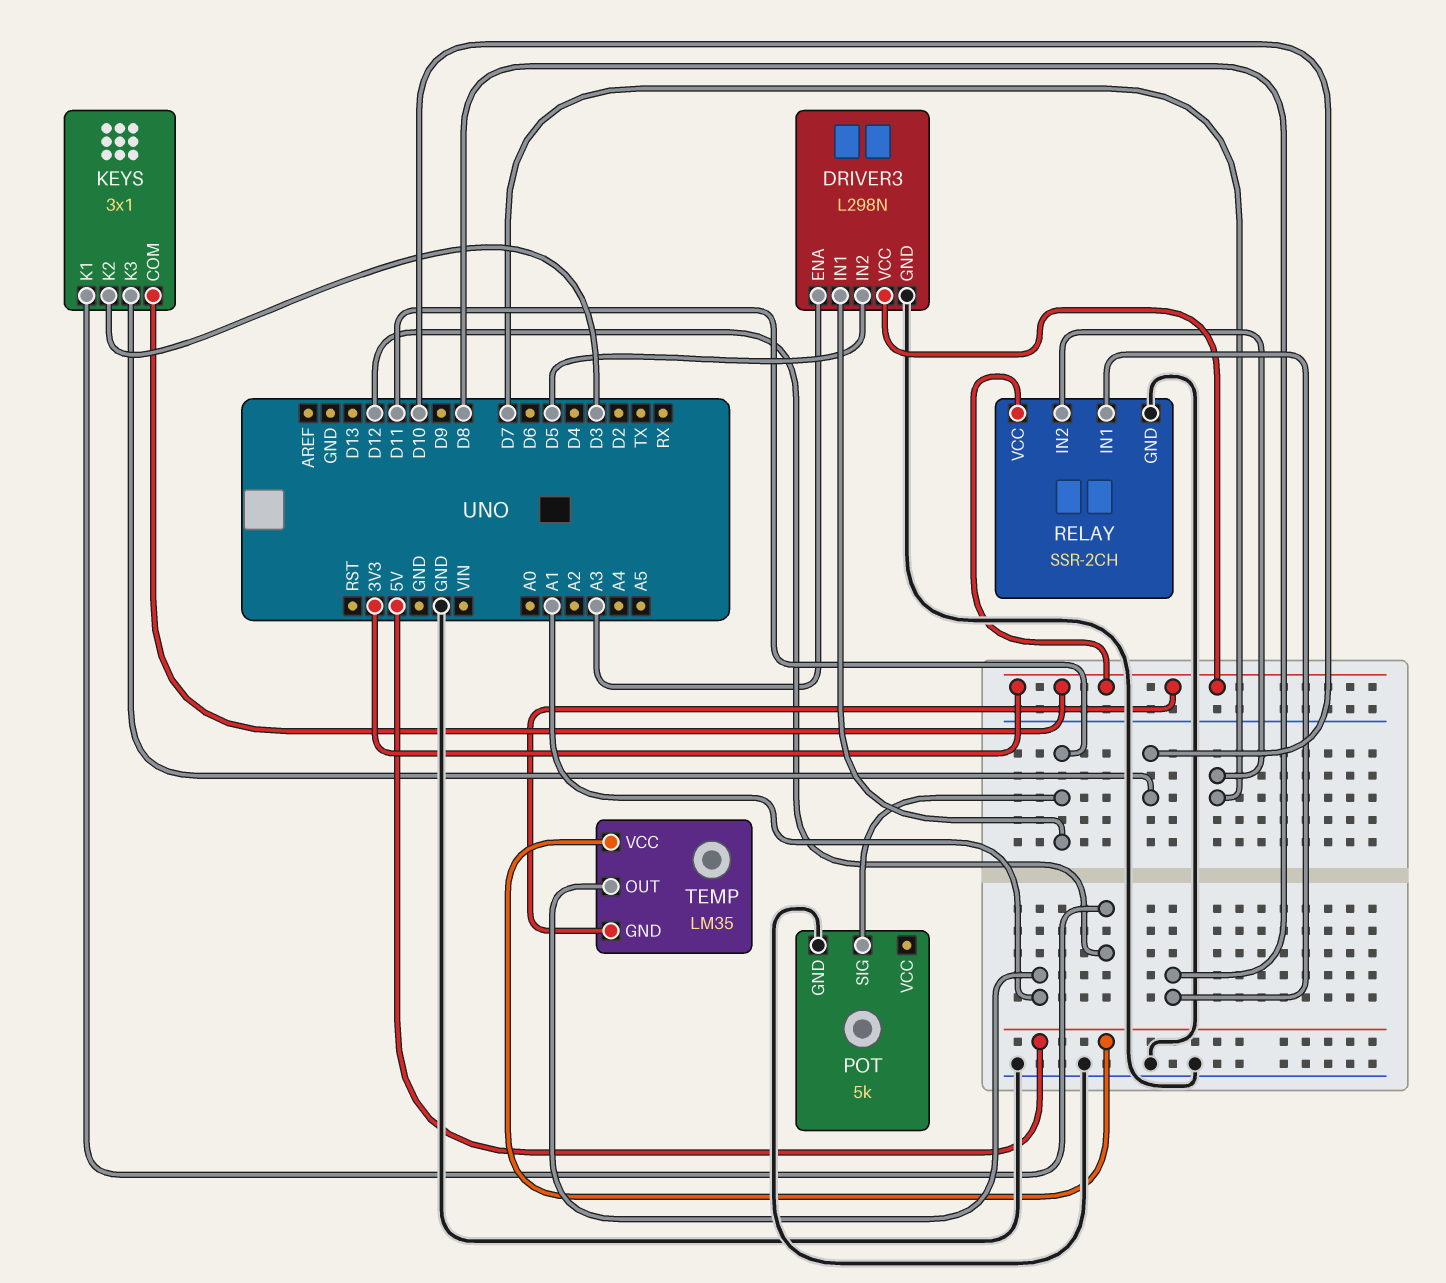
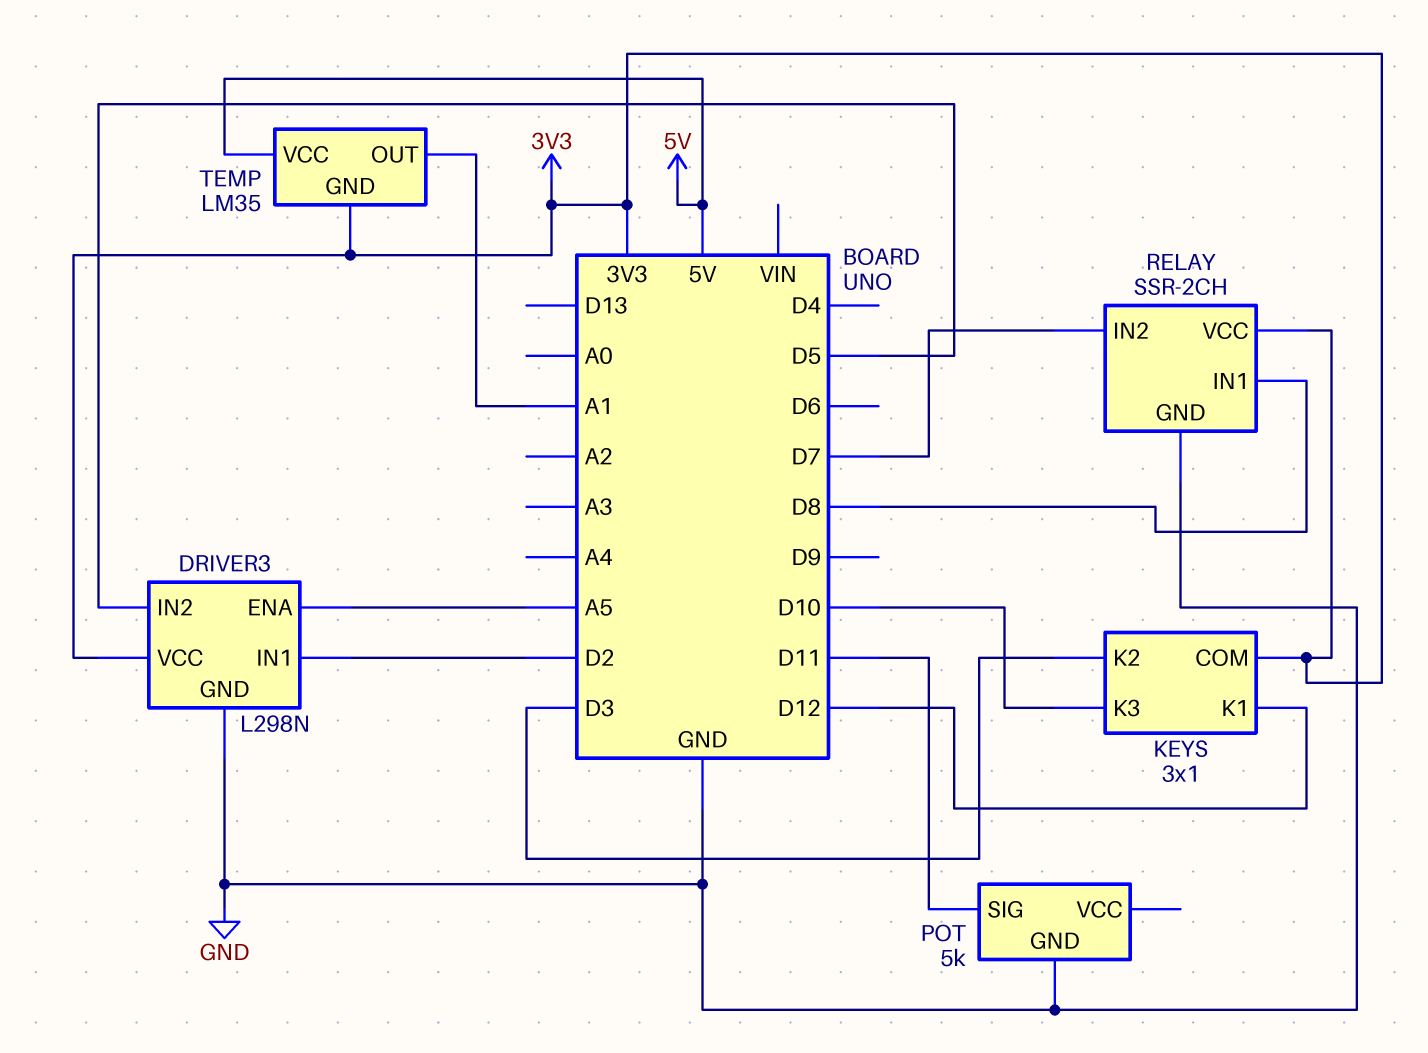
DRIVER3 pin ENA: A3 -> A5
DRIVER3 pin IN1: D11 -> D2

